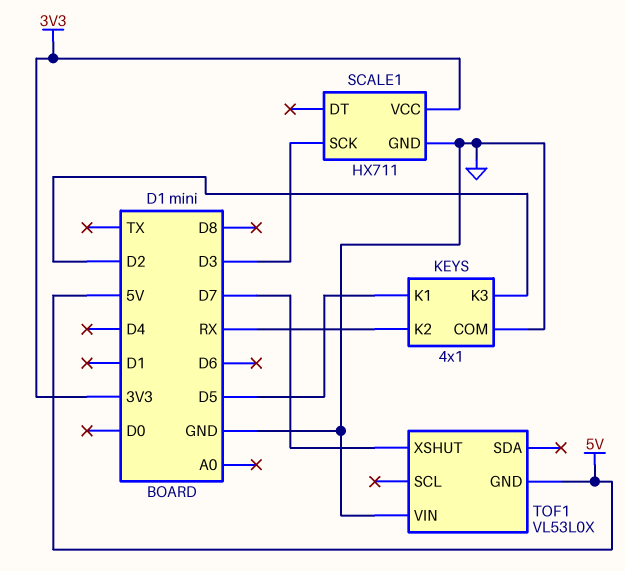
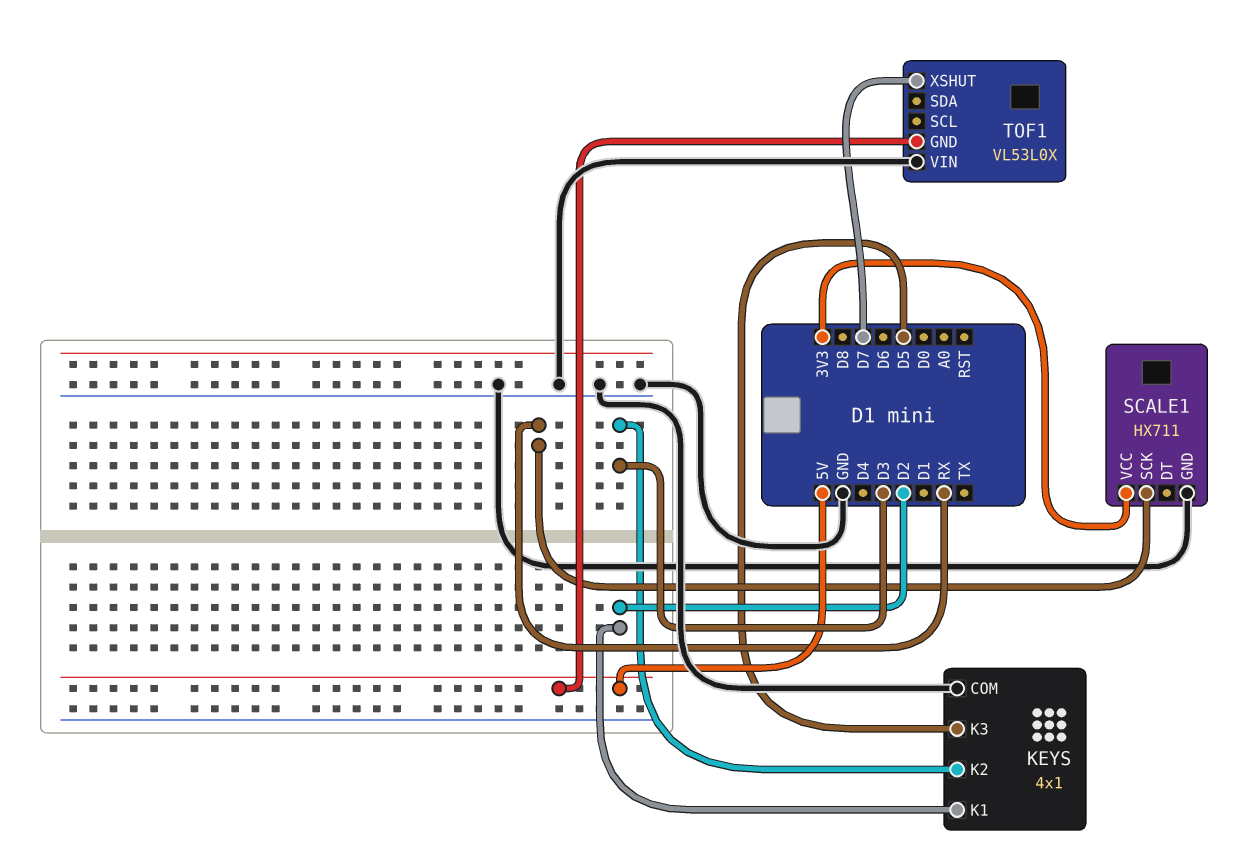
KEYS pin K1: D5 -> D2
KEYS pin K2: RX -> D3
KEYS pin K3: D2 -> D5
SCALE1 pin SCK: D3 -> RX

